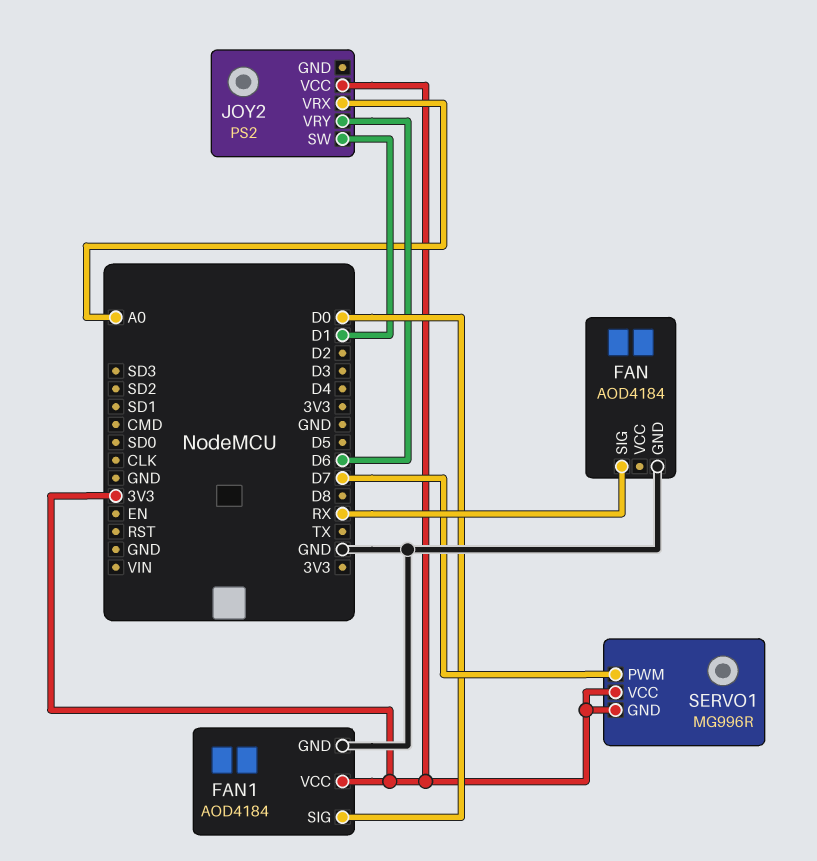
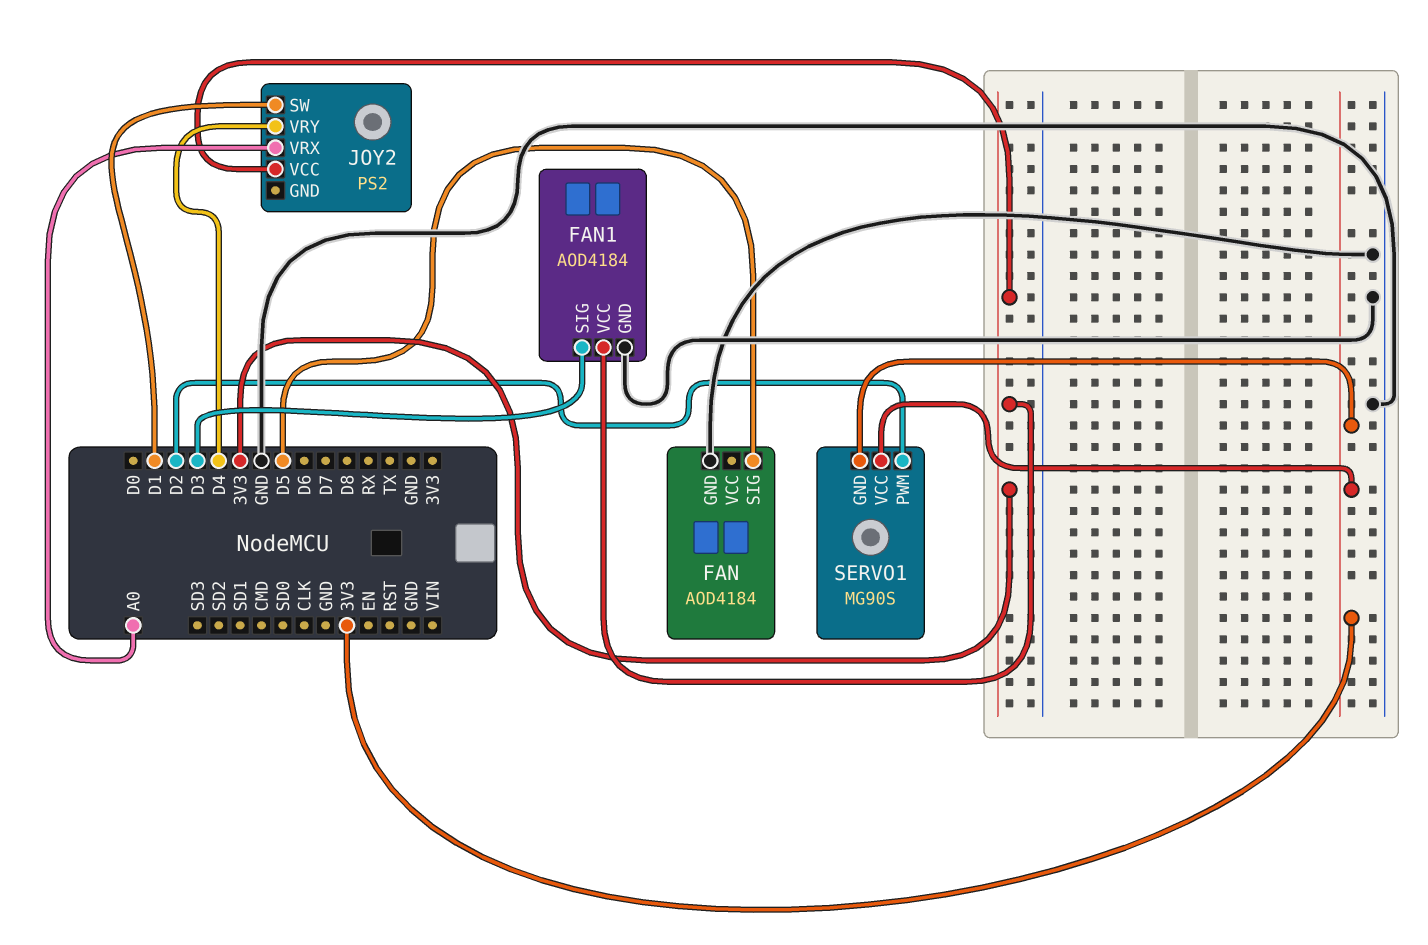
FAN pin SIG: RX -> D5
FAN1 pin SIG: D0 -> D3
JOY2 pin VRY: D6 -> D4
SERVO1: MG996R -> MG90S
SERVO1 pin PWM: D7 -> D2

